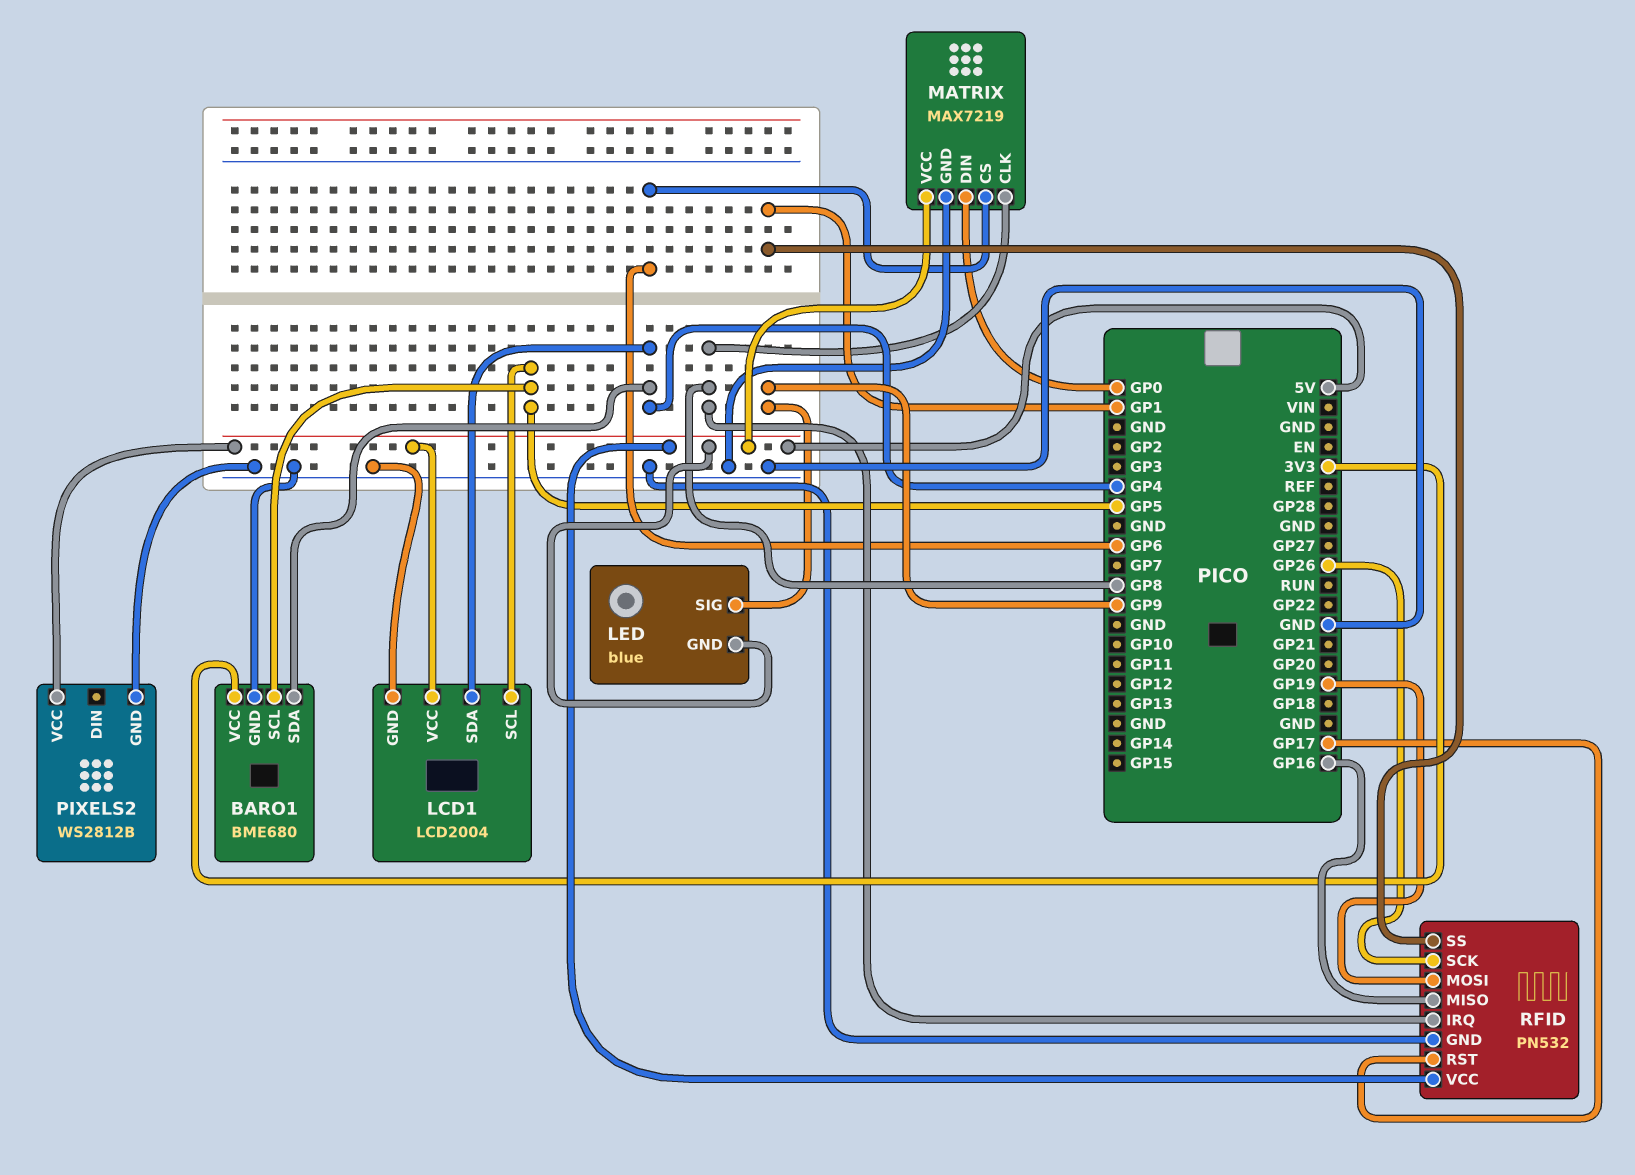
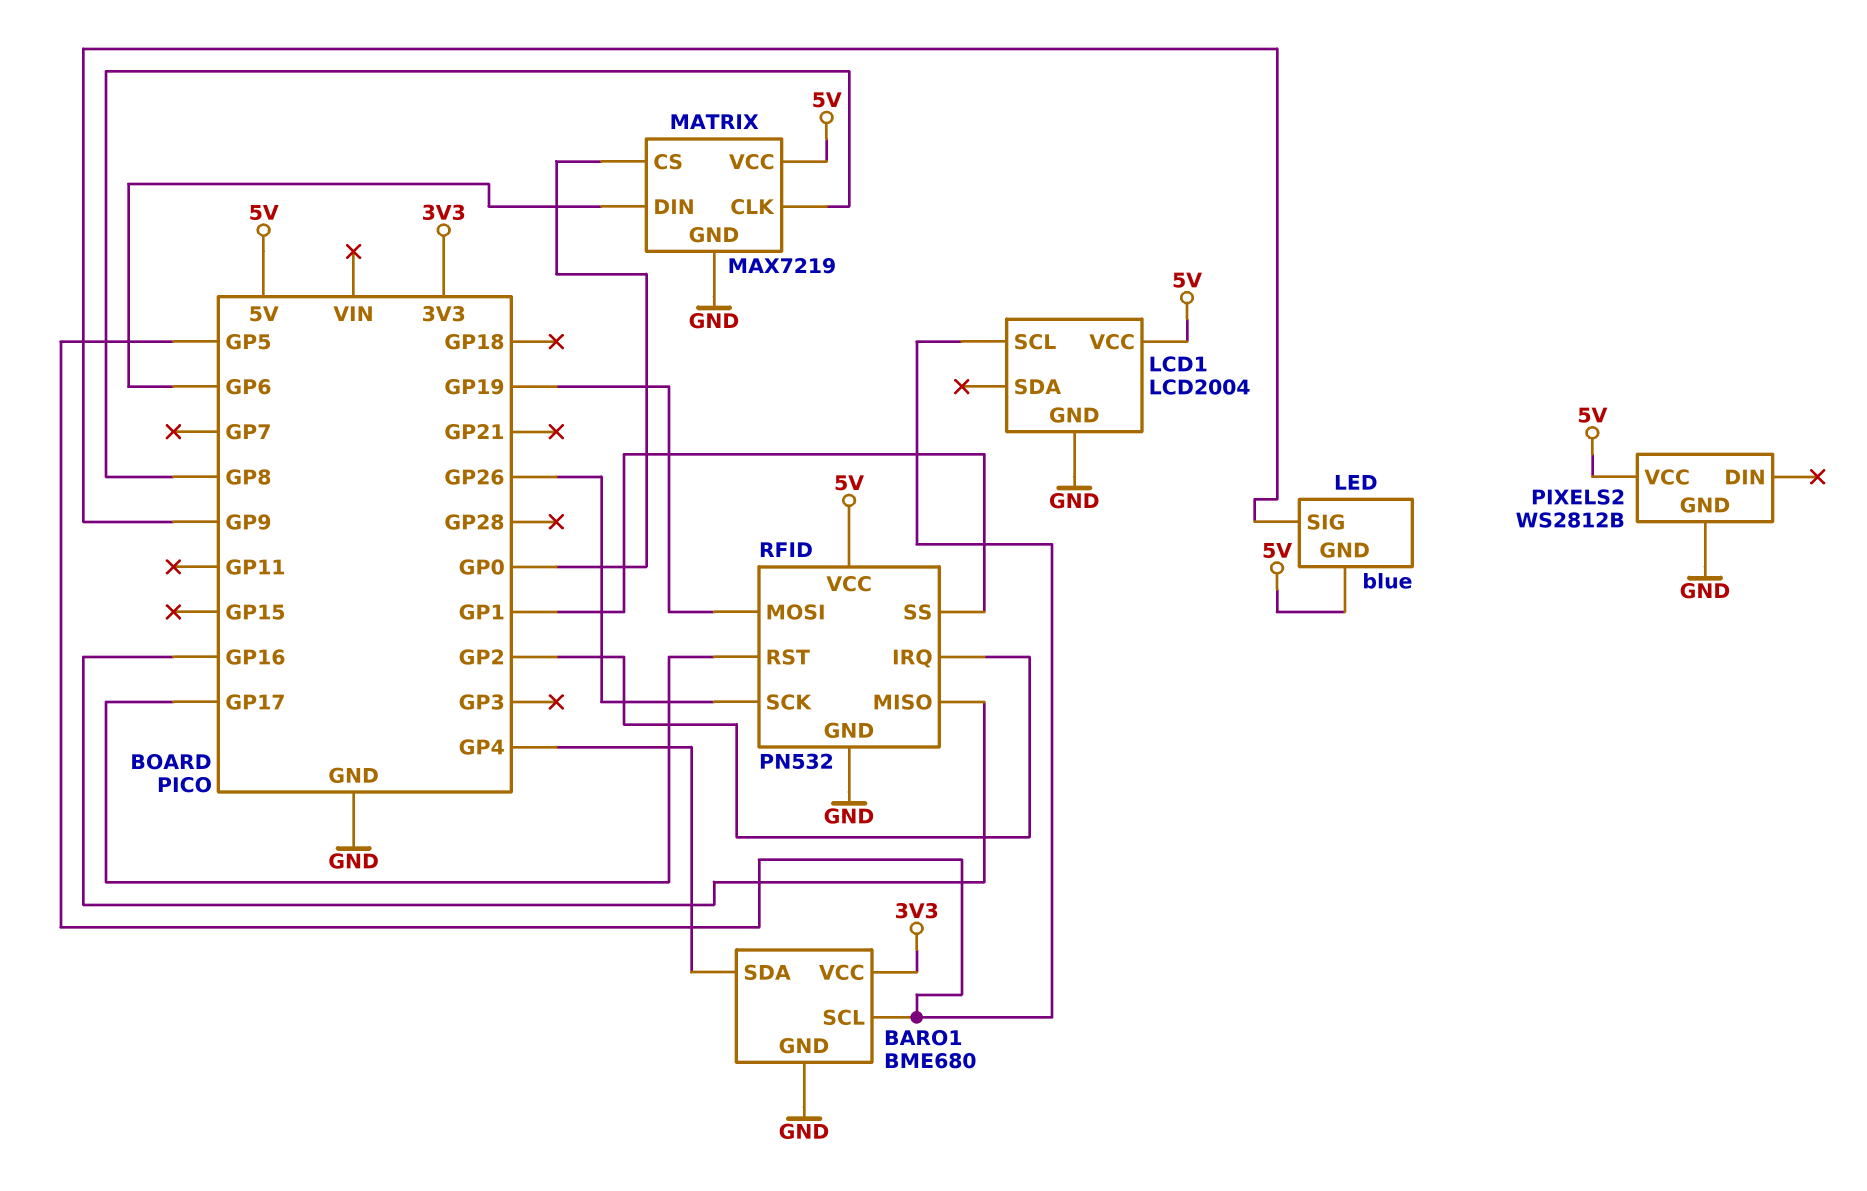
LCD1 pin SDA: GP4 -> none
MATRIX pin CS: GP6 -> GP0
MATRIX pin DIN: GP0 -> GP6
RFID pin IRQ: GP8 -> GP2

